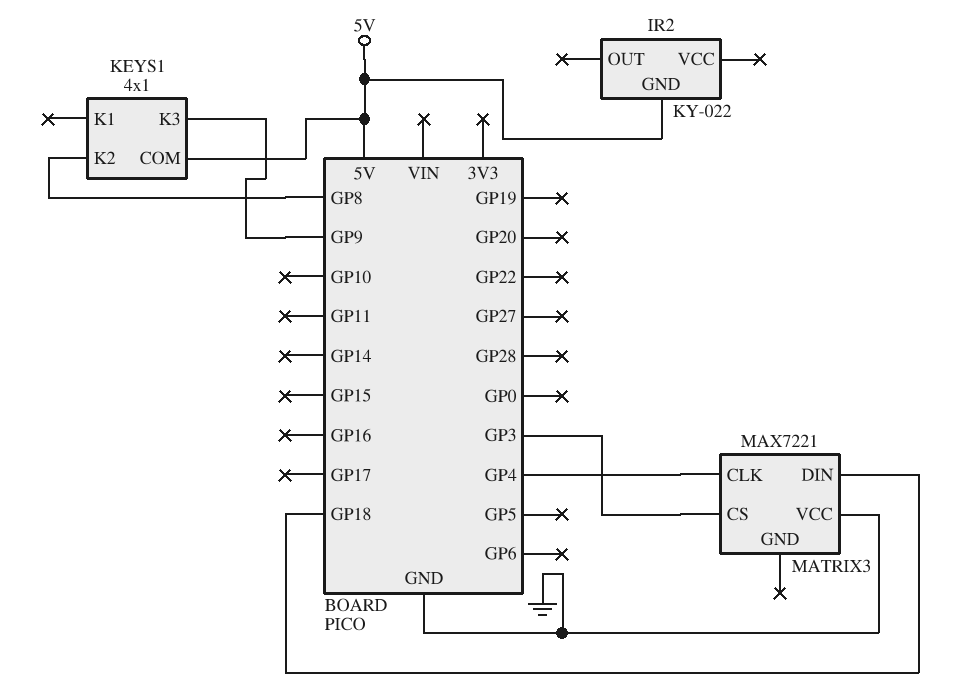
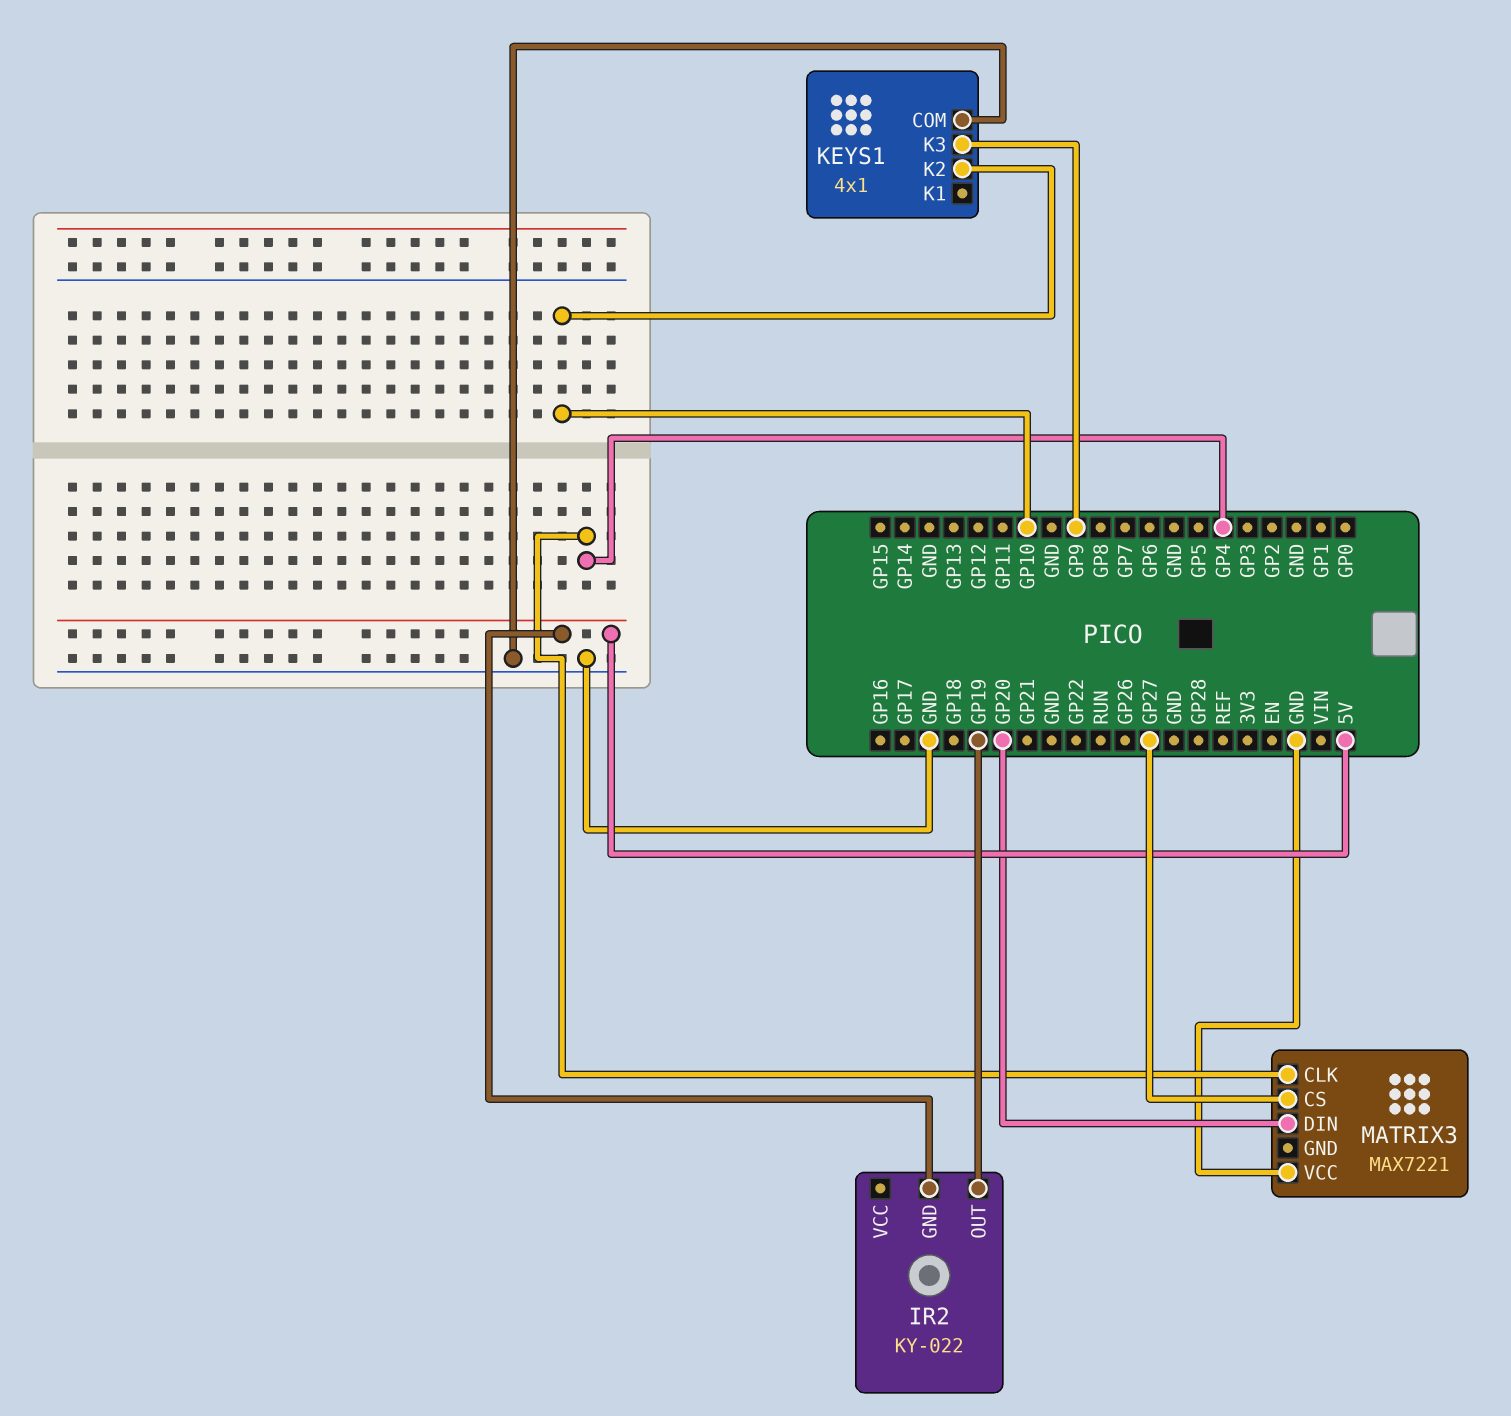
IR2 pin OUT: none -> GP19
KEYS1 pin COM: 5V -> GND
KEYS1 pin K2: GP8 -> GP10
MATRIX3 pin CS: GP3 -> GP27
MATRIX3 pin DIN: GP18 -> GP20

